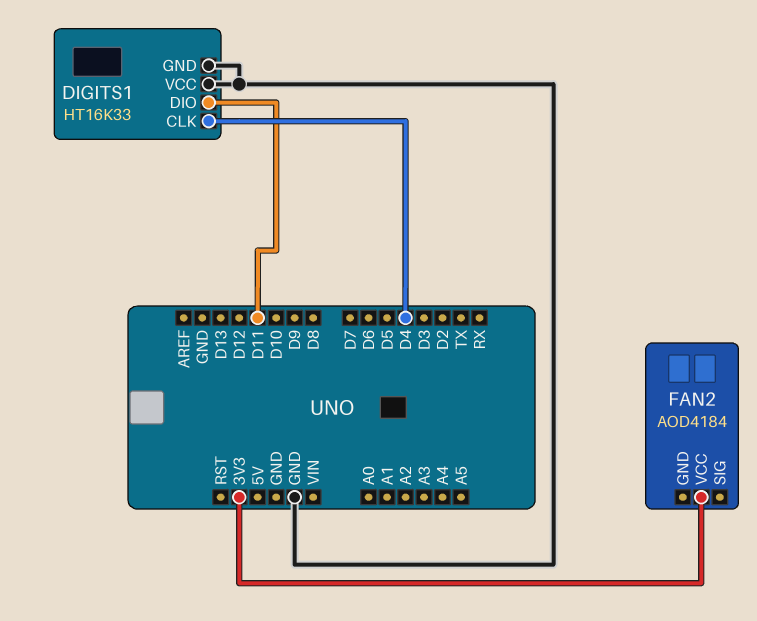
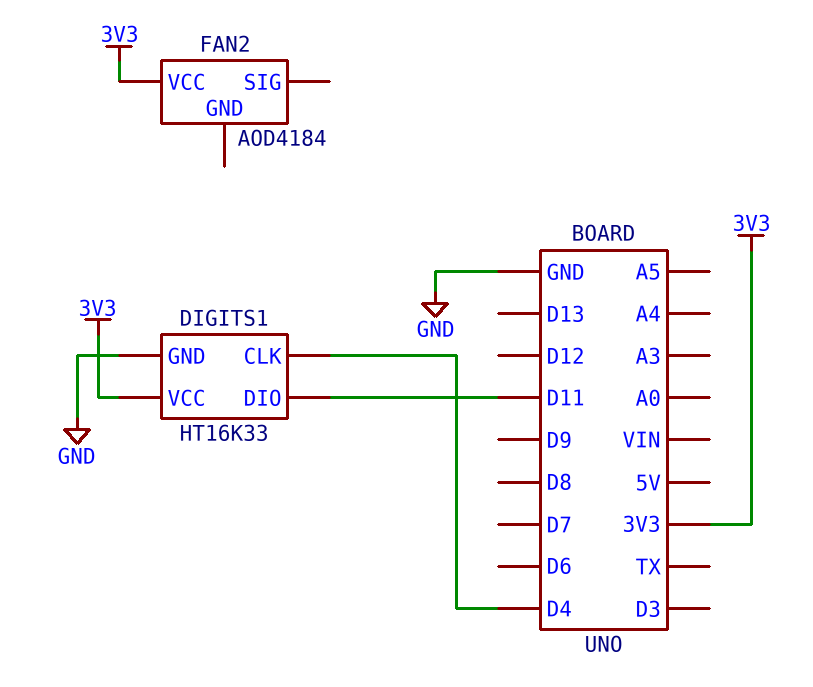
DIGITS1 pin VCC: GND -> 3V3

